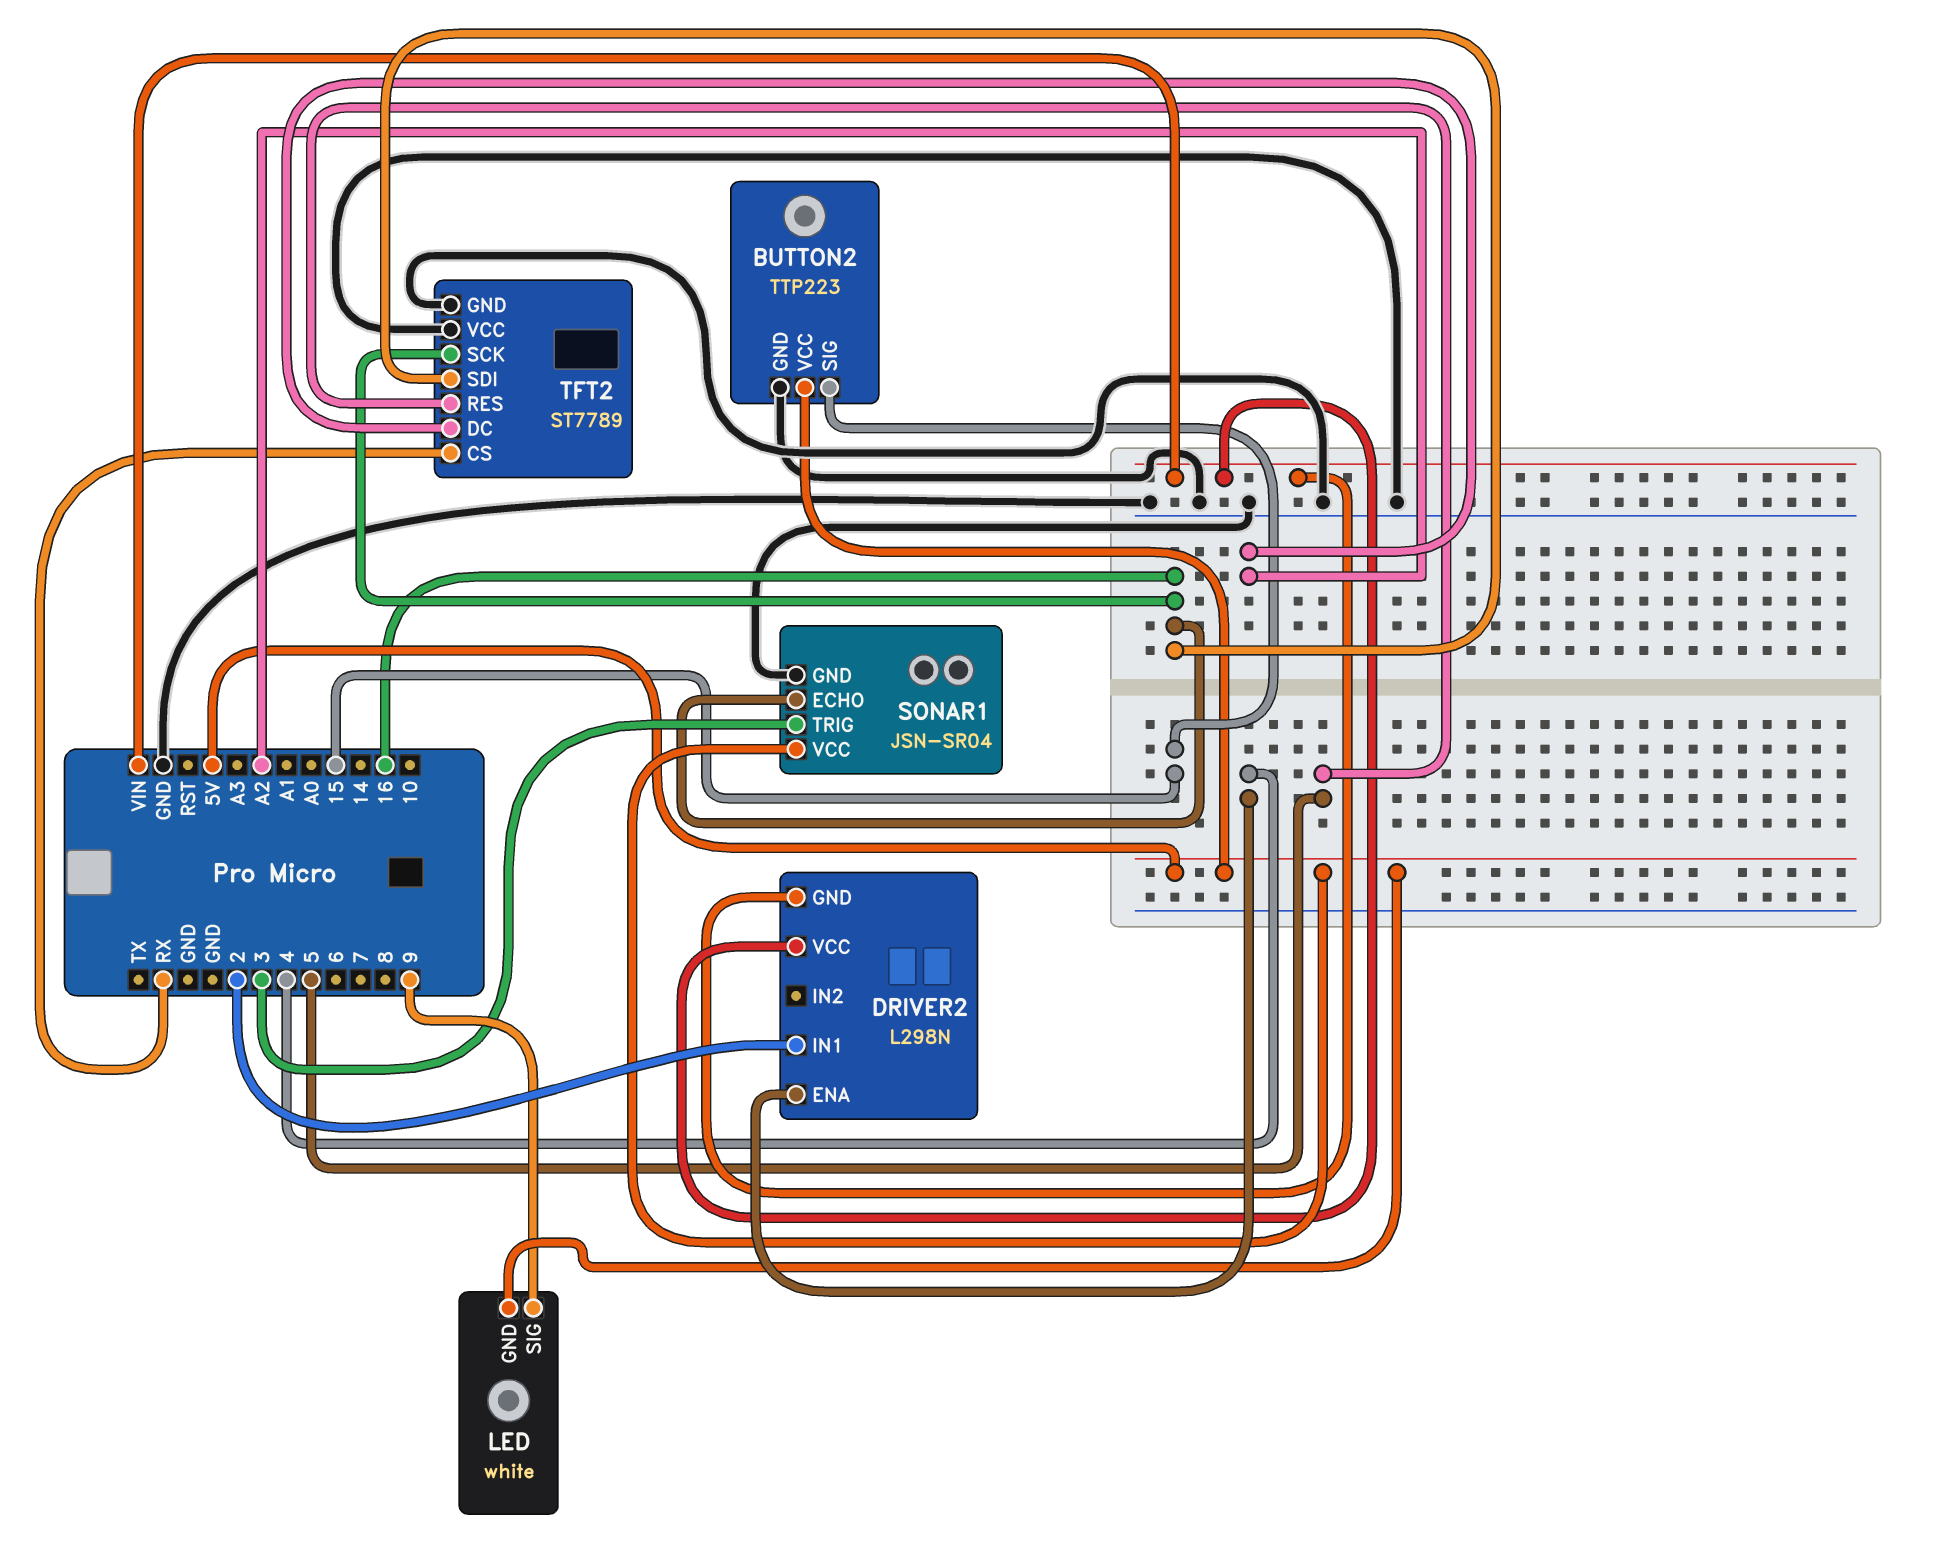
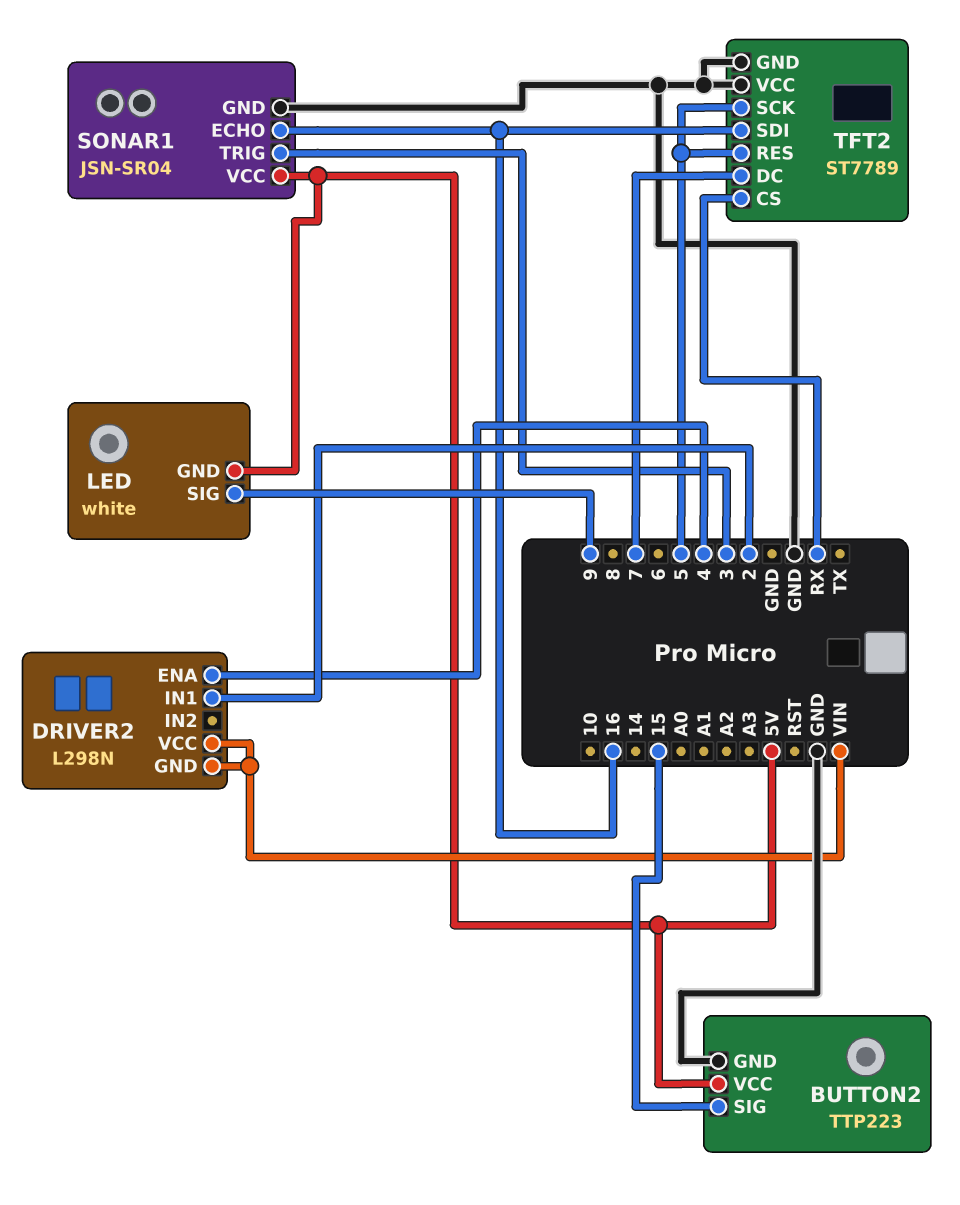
TFT2 pin DC: A2 -> 7
TFT2 pin SCK: 16 -> 5

